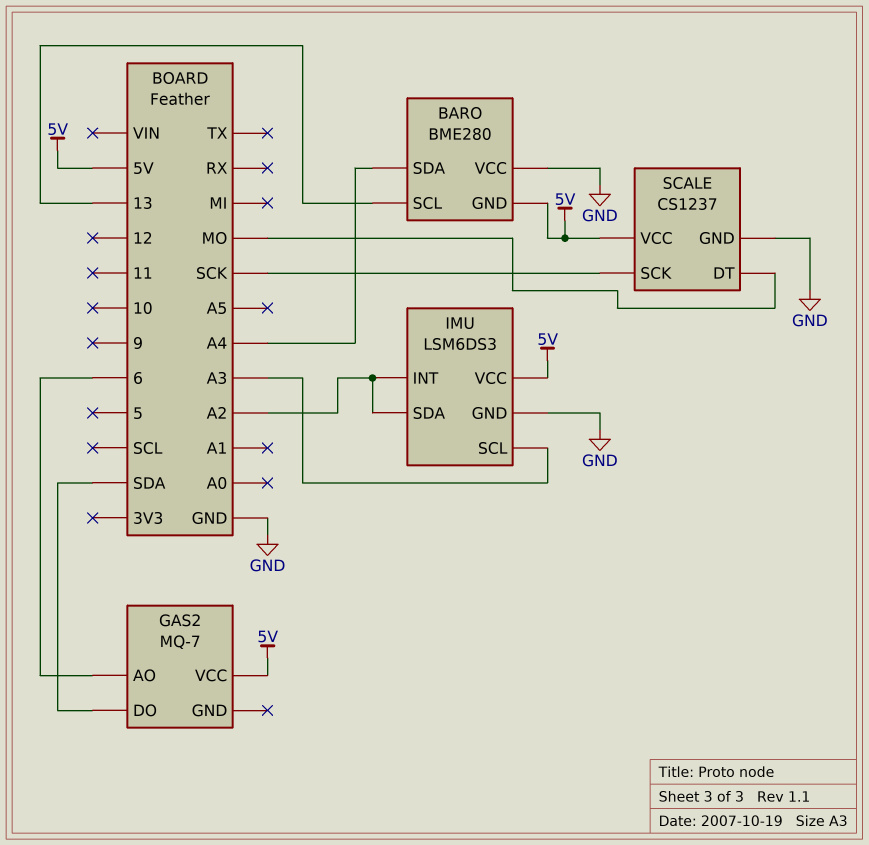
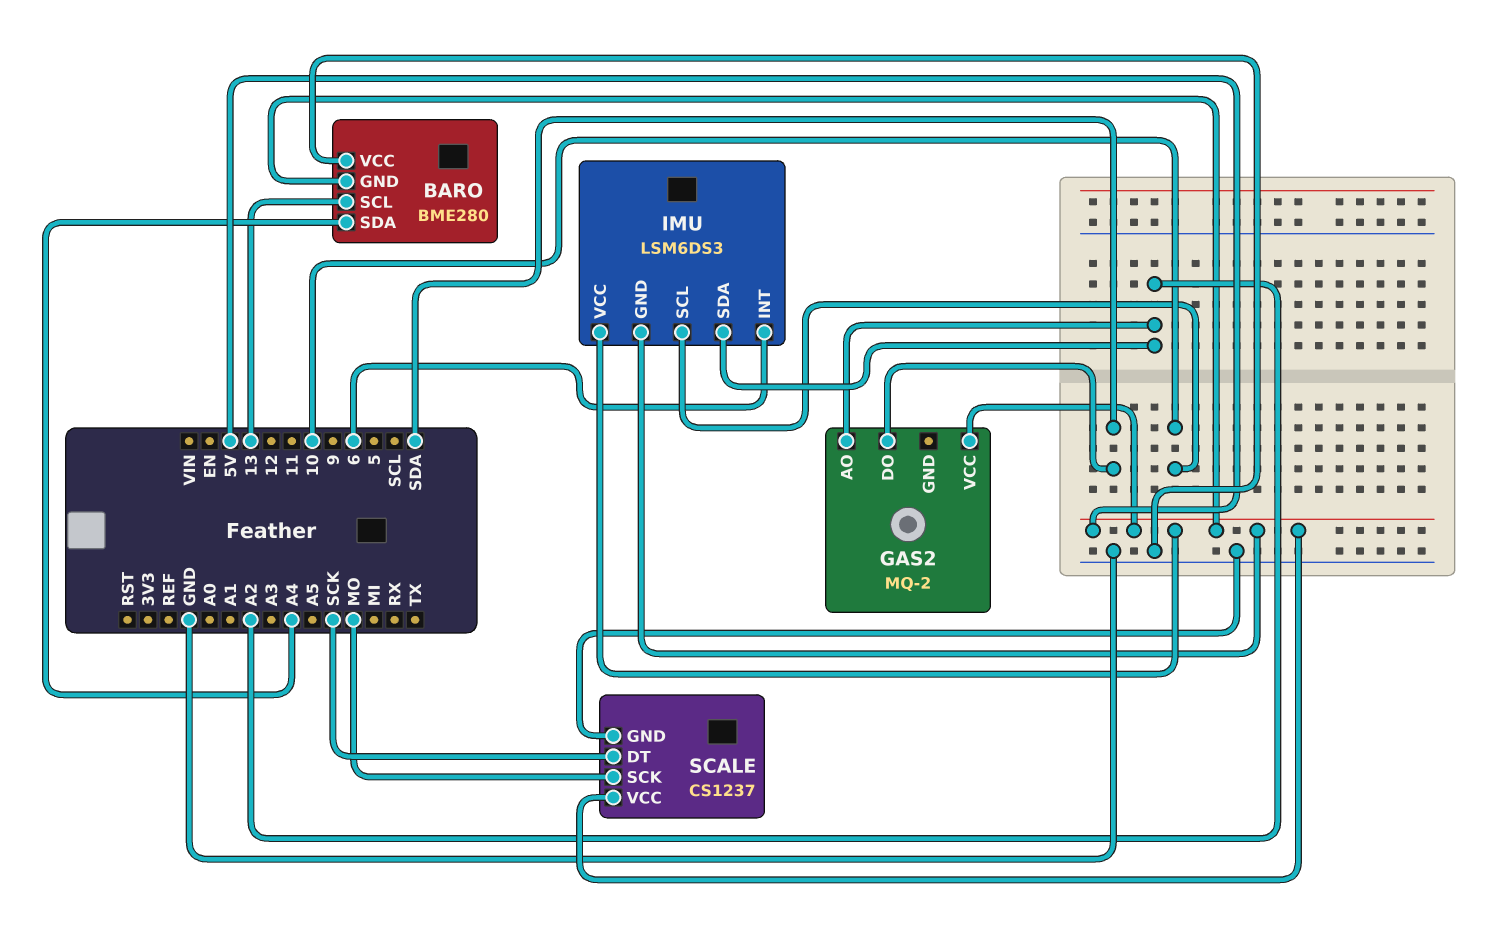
GAS2: MQ-7 -> MQ-2
GAS2 pin AO: 6 -> A2
IMU pin GND: GND -> 5V
IMU pin INT: A2 -> 6
IMU pin SCL: A3 -> 10
SCALE pin DT: MO -> SCK
SCALE pin SCK: SCK -> MO

